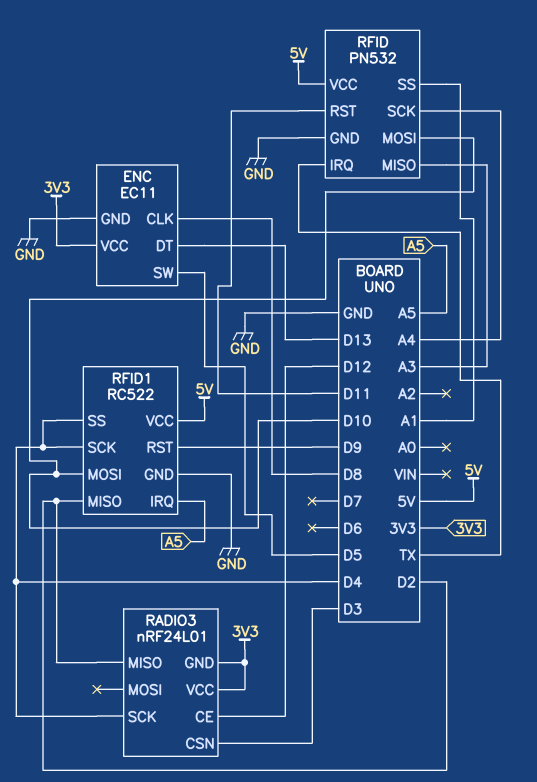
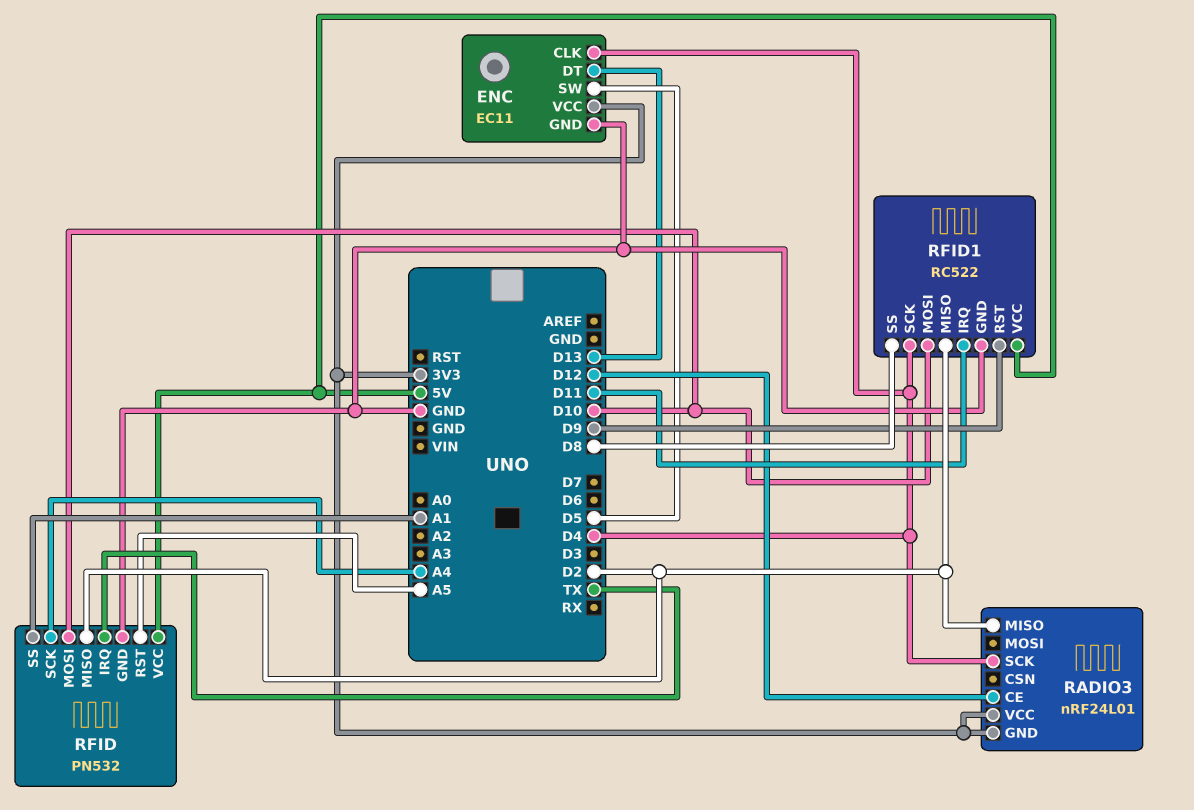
ENC pin CLK: D8 -> D4
RADIO3 pin CSN: D3 -> none
RFID pin MISO: A3 -> D2
RFID pin RST: D11 -> A5
RFID1 pin IRQ: A5 -> D11
RFID1 pin SS: D4 -> D8

